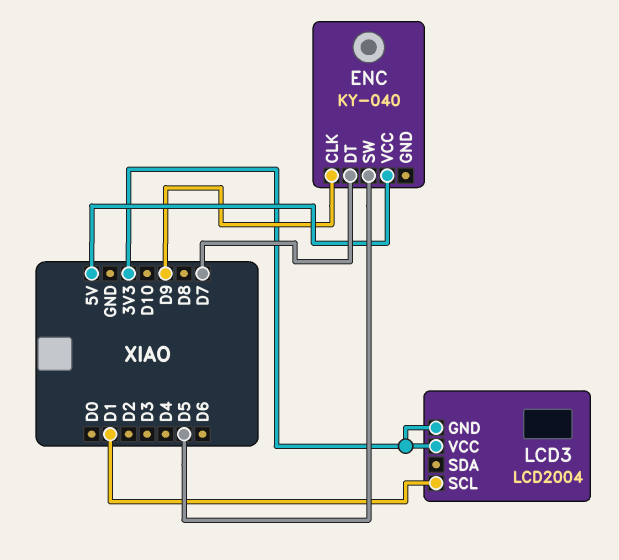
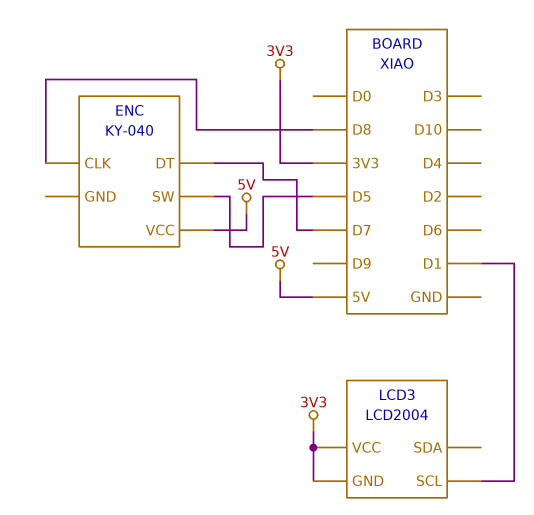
ENC pin CLK: D9 -> D8

